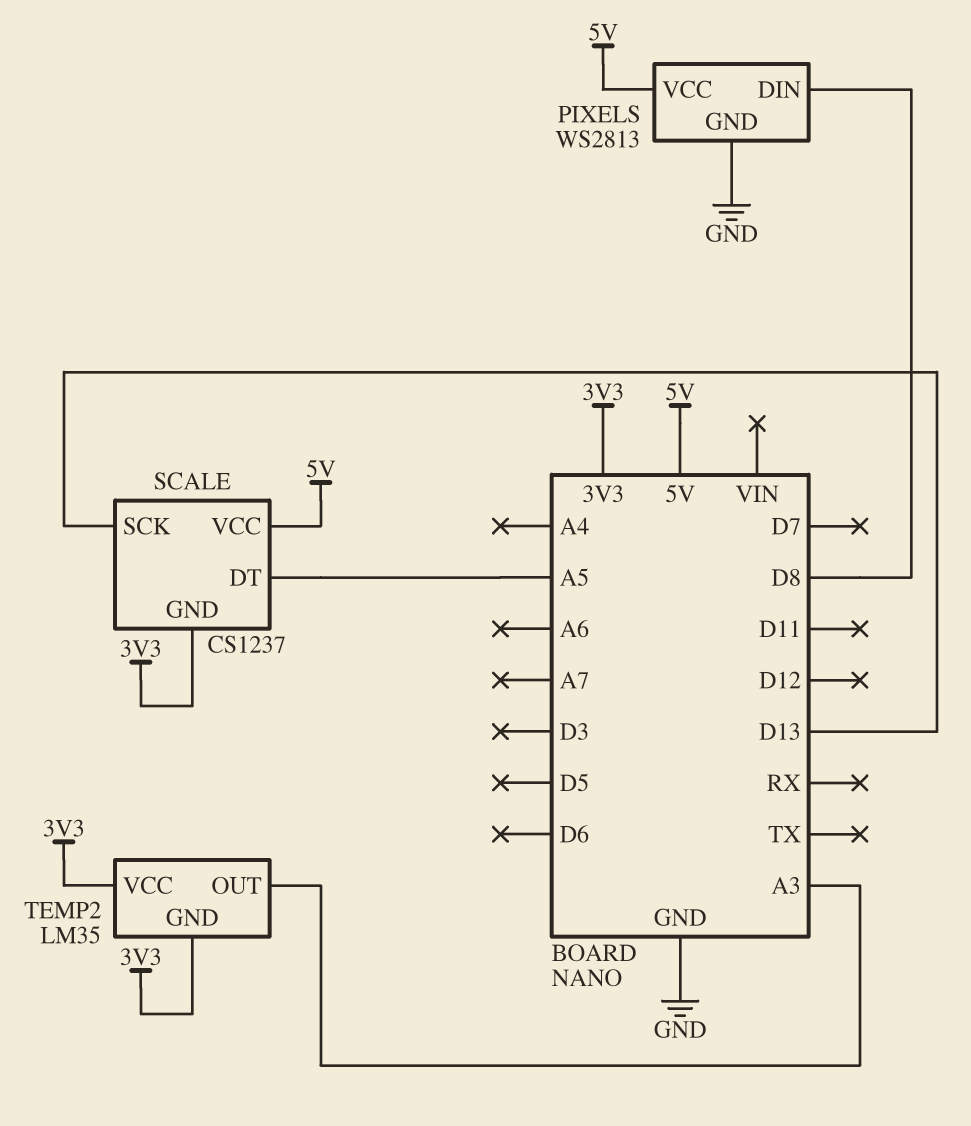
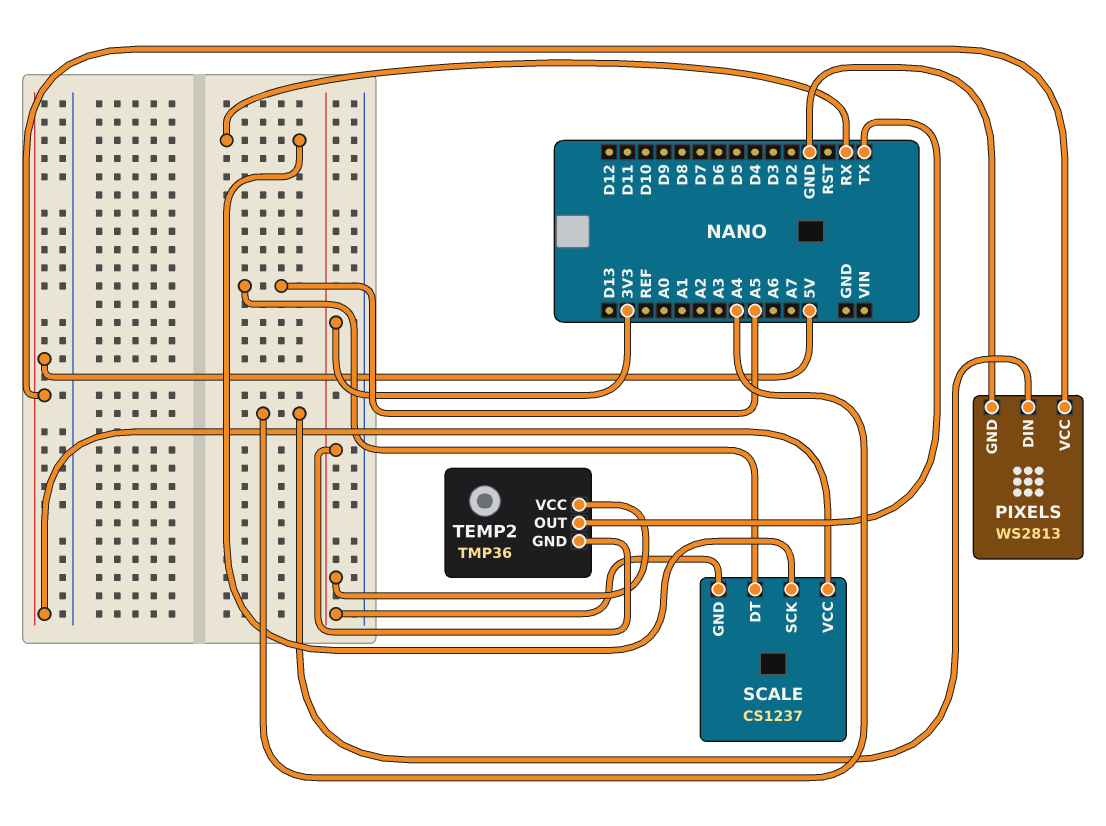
PIXELS pin DIN: D8 -> A4
SCALE pin SCK: D13 -> RX
TEMP2: LM35 -> TMP36
TEMP2 pin OUT: A3 -> TX

